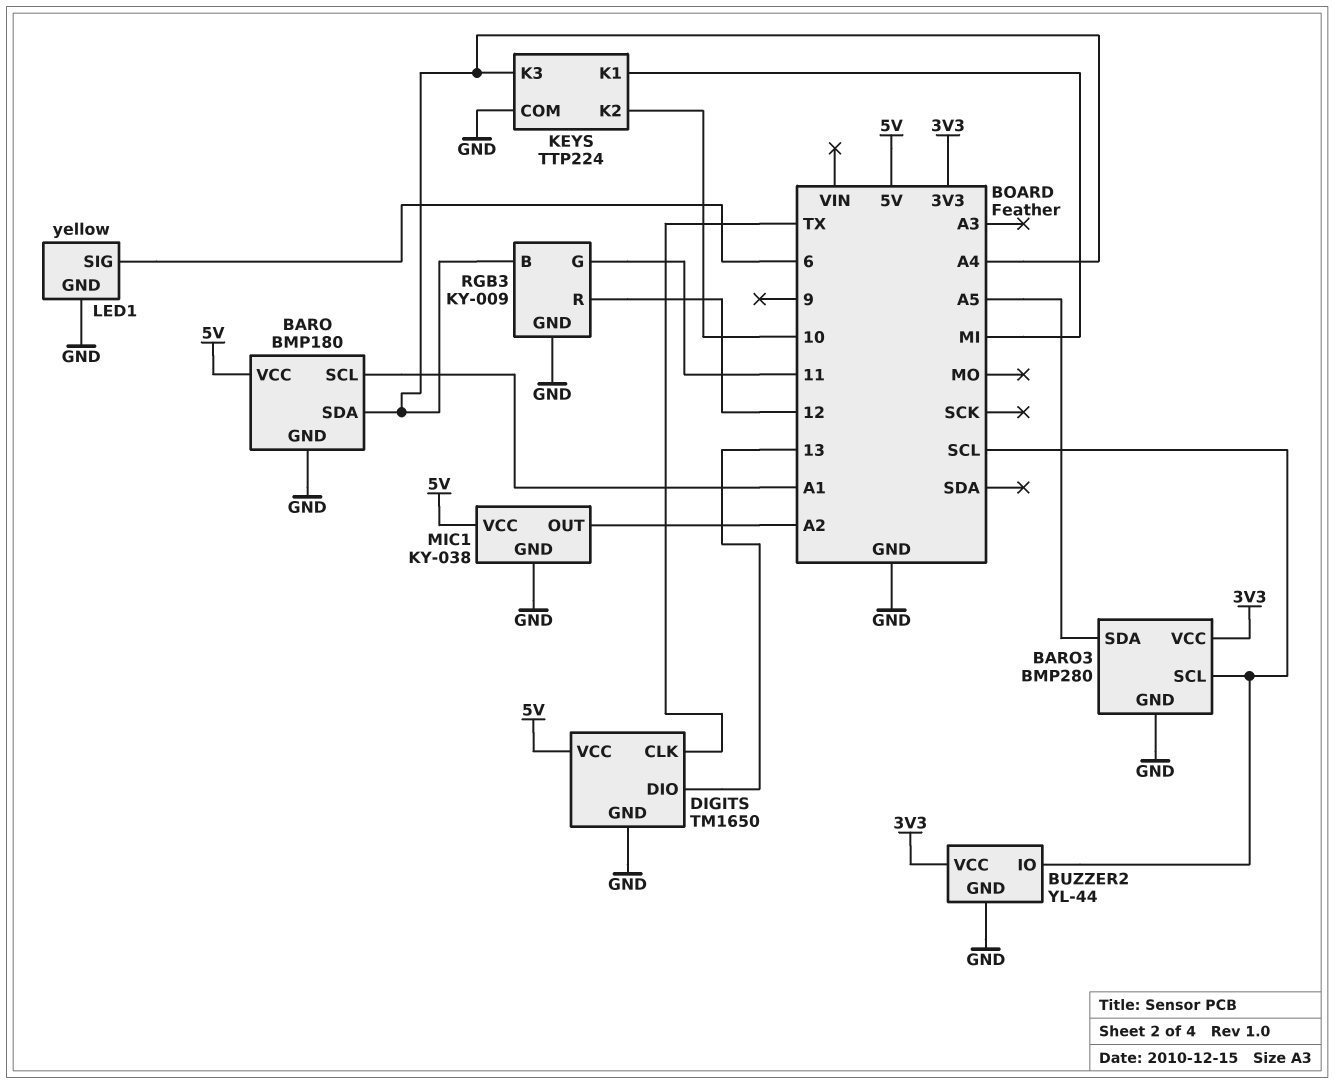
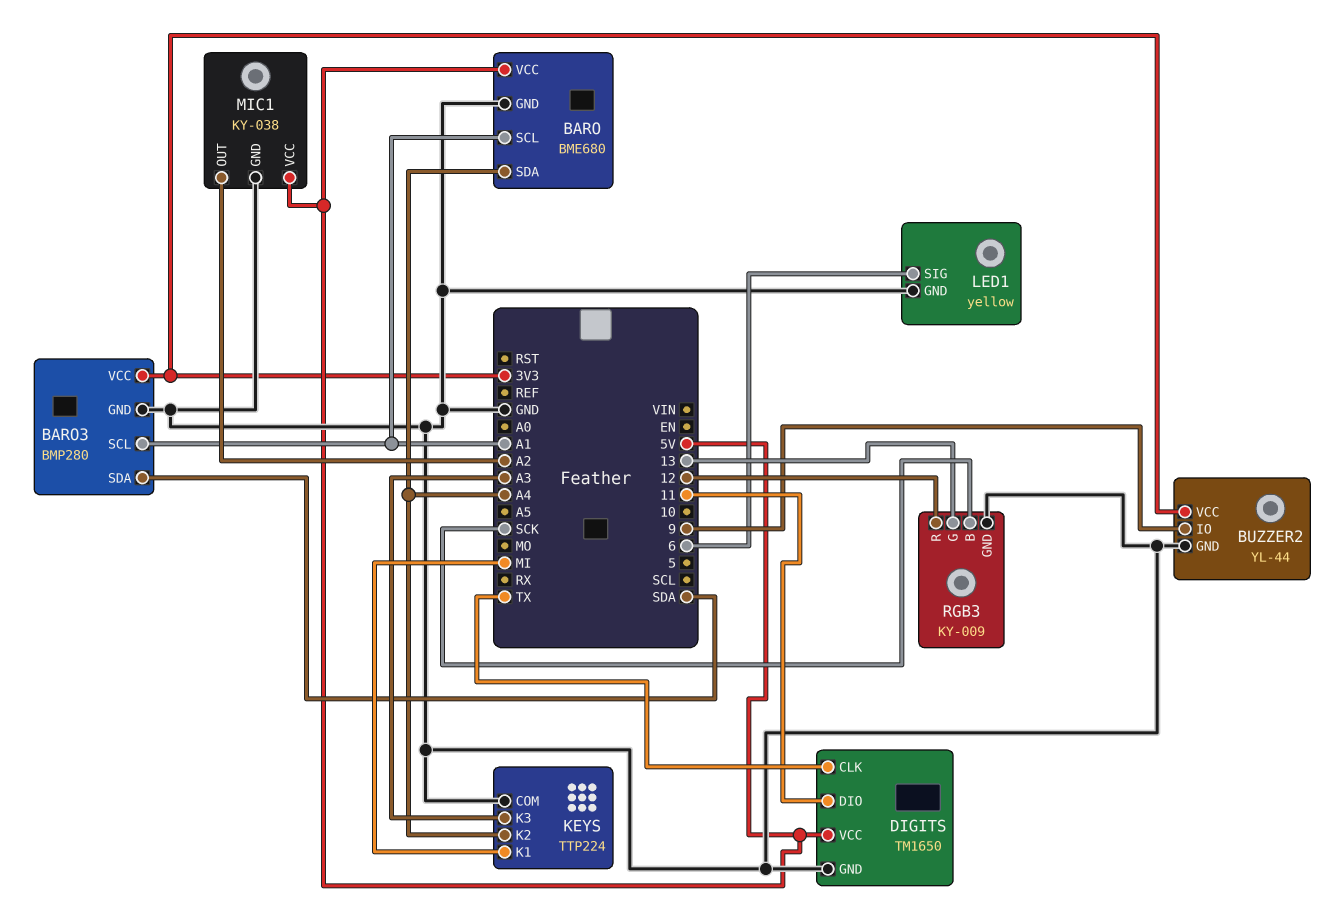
BARO: BMP180 -> BME680
BARO3 pin SCL: SCL -> A1
BARO3 pin SDA: A5 -> SDA
BUZZER2 pin IO: SCL -> 9
DIGITS pin DIO: 13 -> 11
KEYS pin K2: 10 -> A4
KEYS pin K3: A4 -> A3
RGB3 pin B: A4 -> SCK
RGB3 pin G: 11 -> 13

